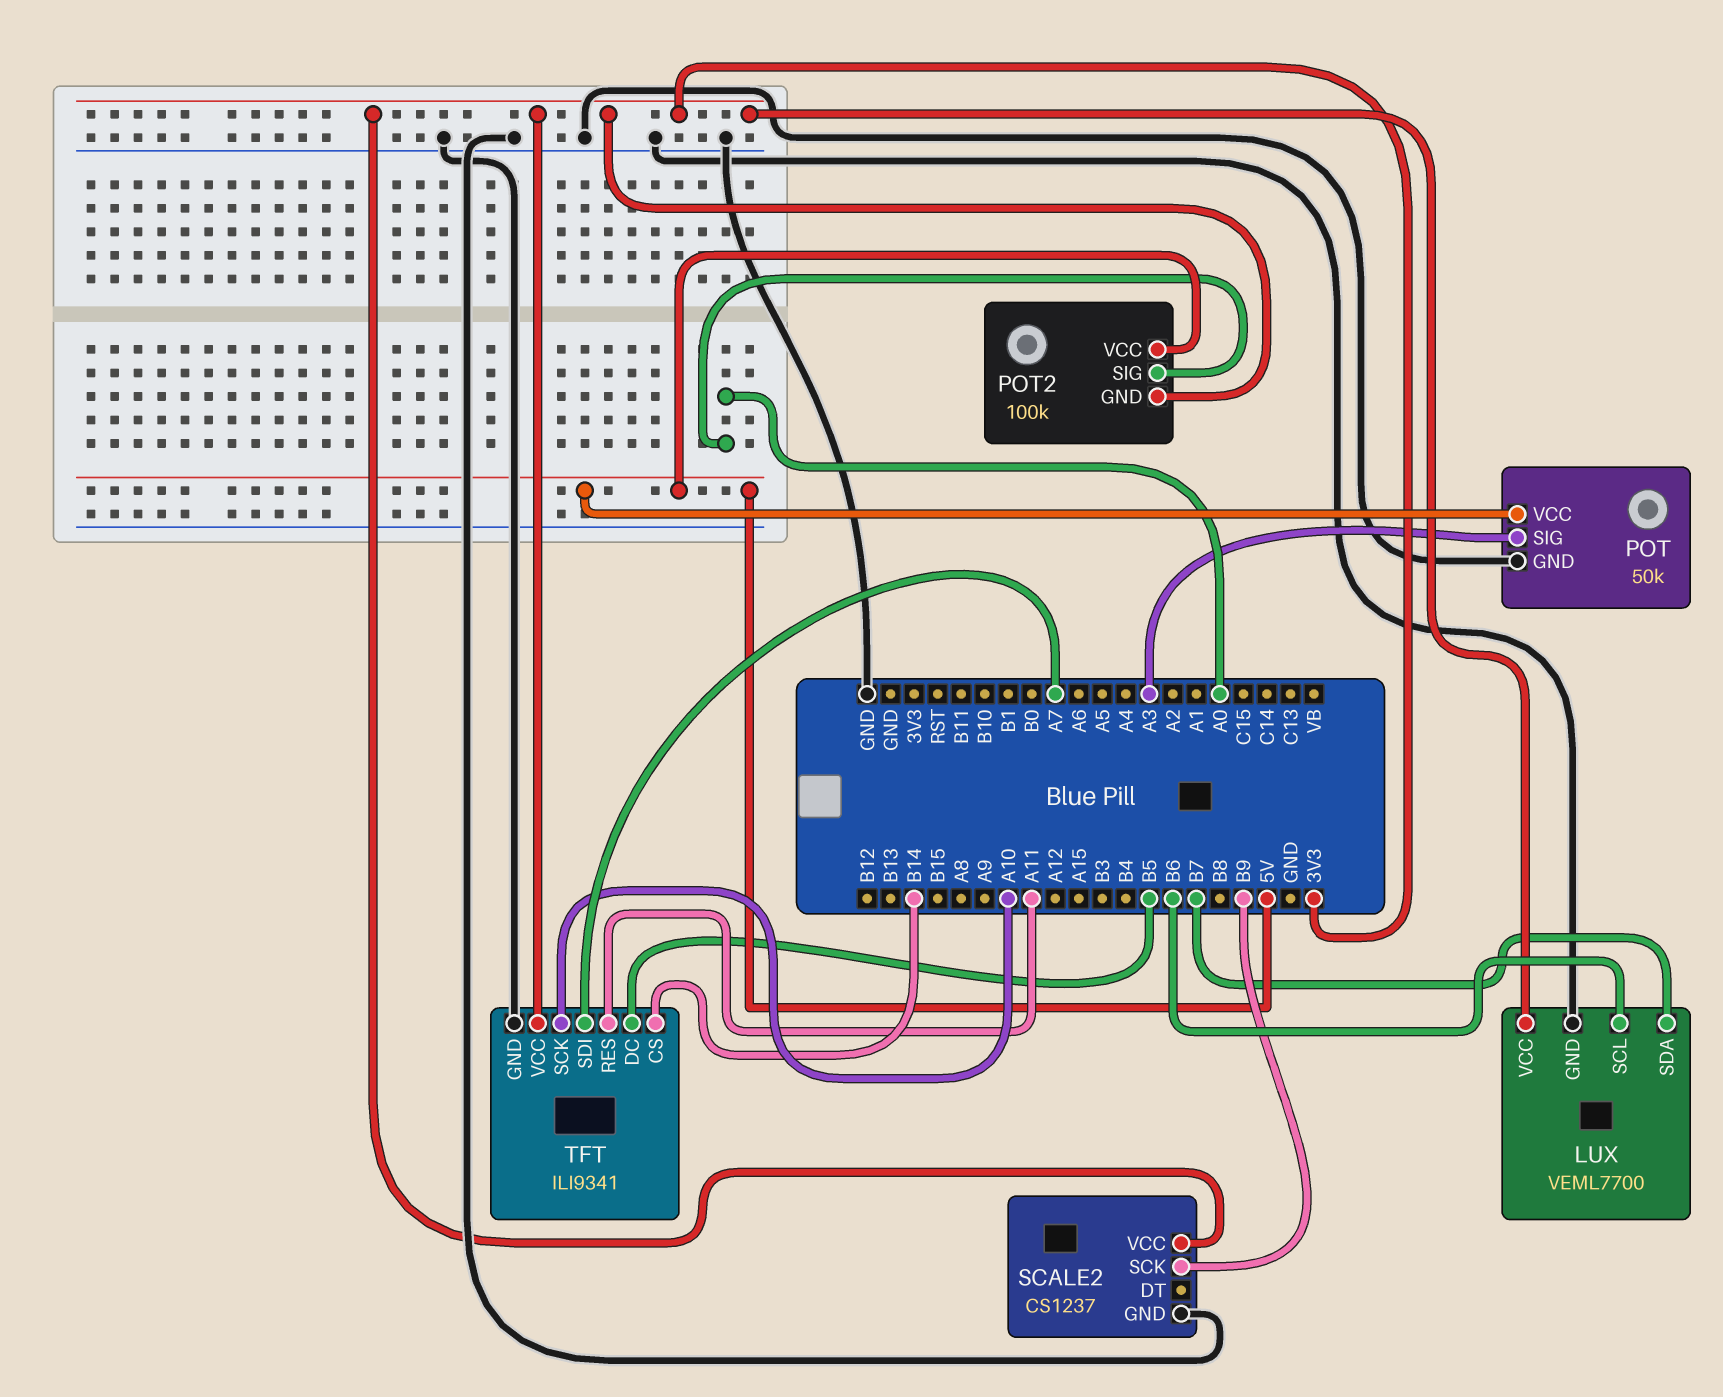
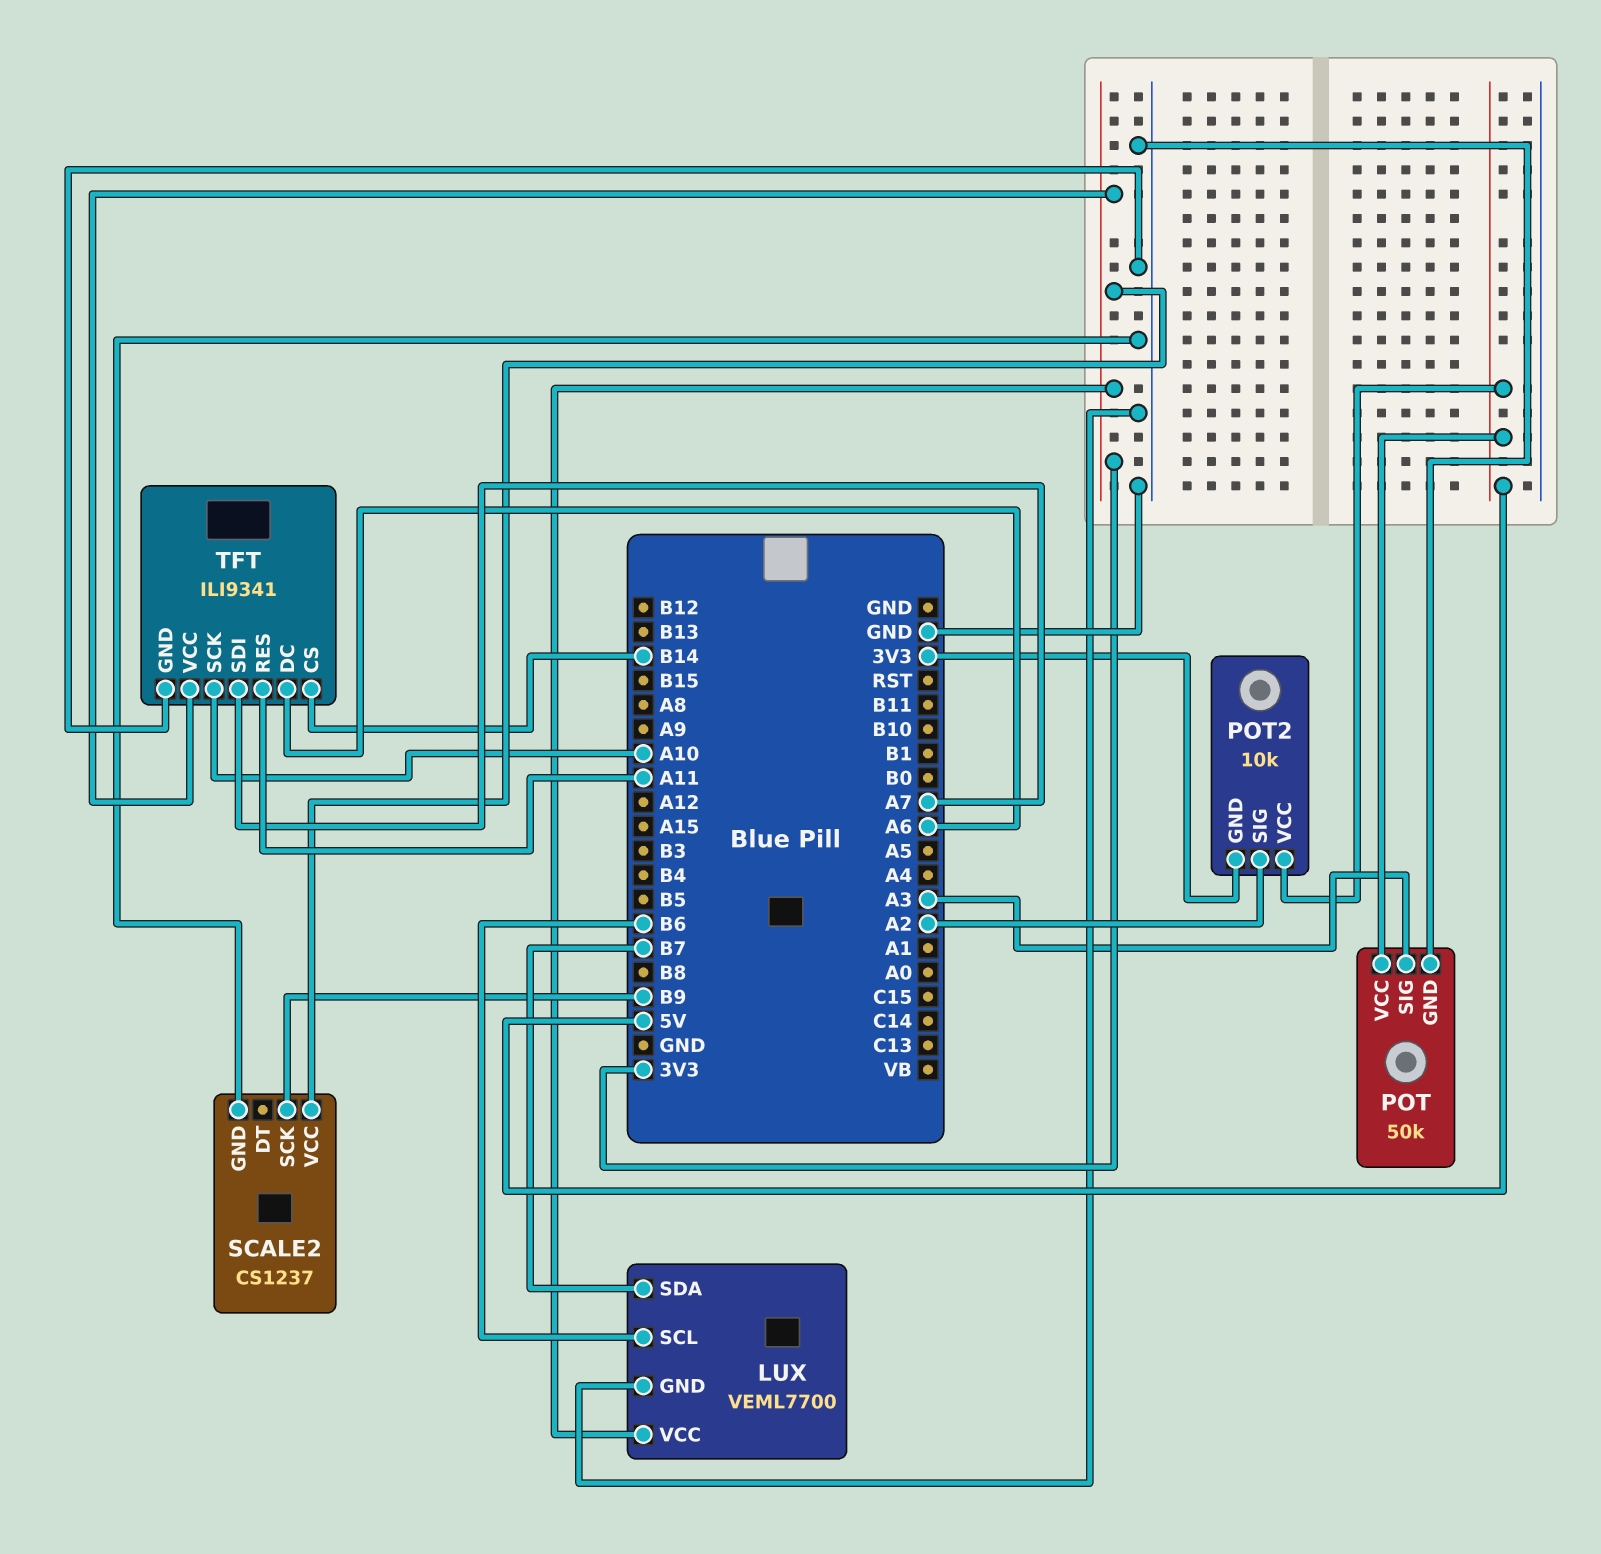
POT2: 100k -> 10k
POT2 pin SIG: A0 -> A2
TFT pin DC: B5 -> A6

